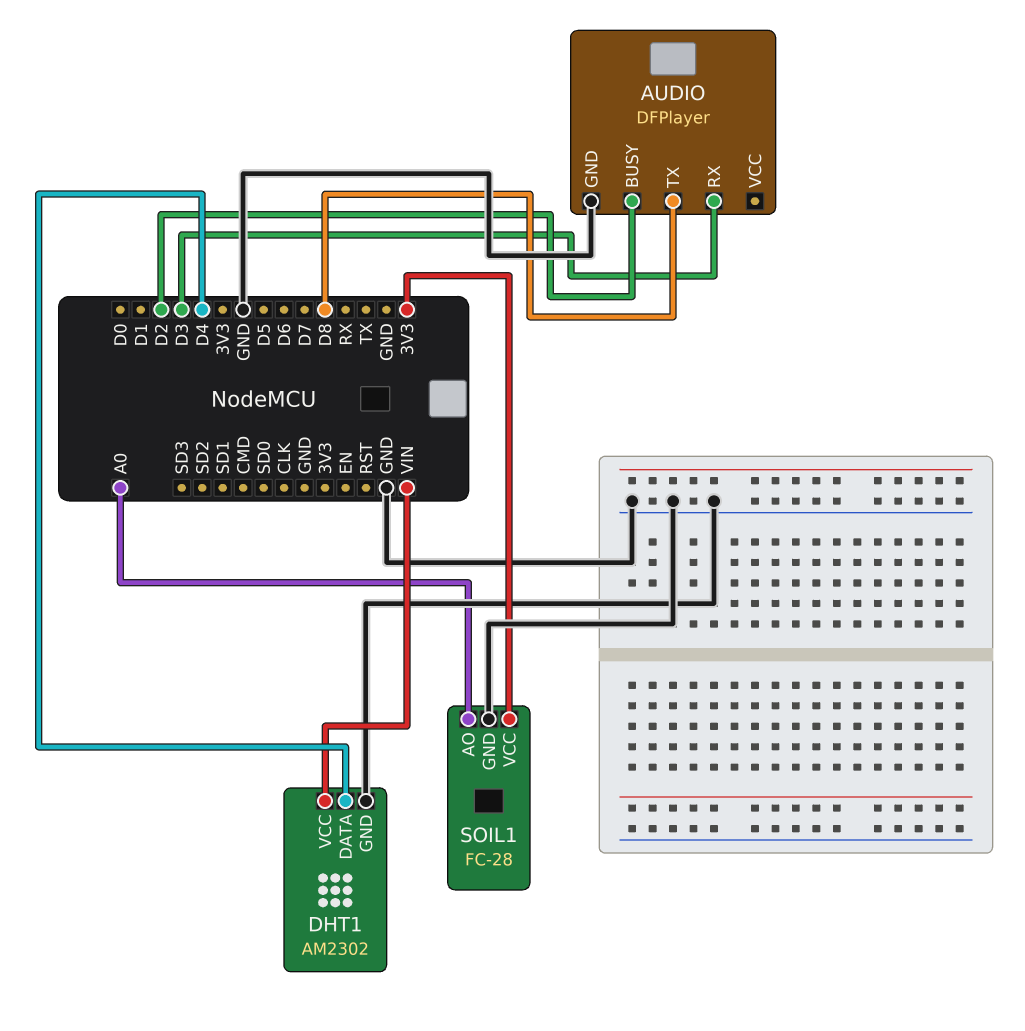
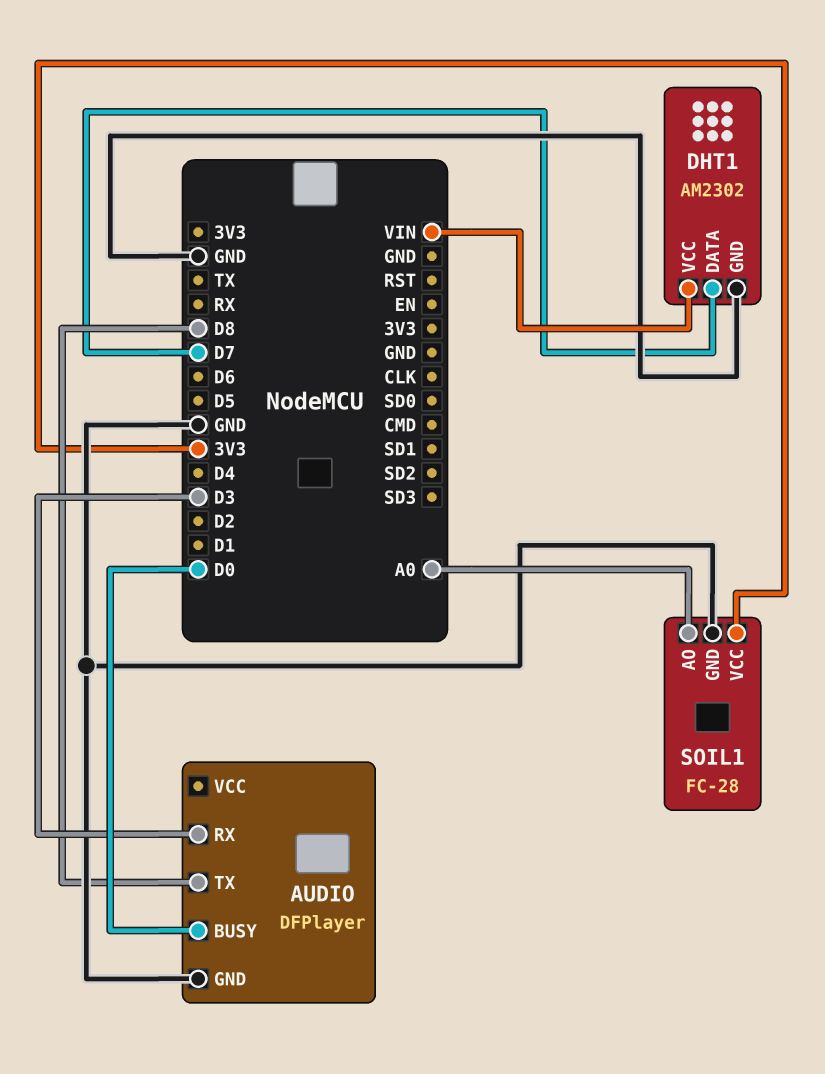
AUDIO pin BUSY: D2 -> D0
DHT1 pin DATA: D4 -> D7

